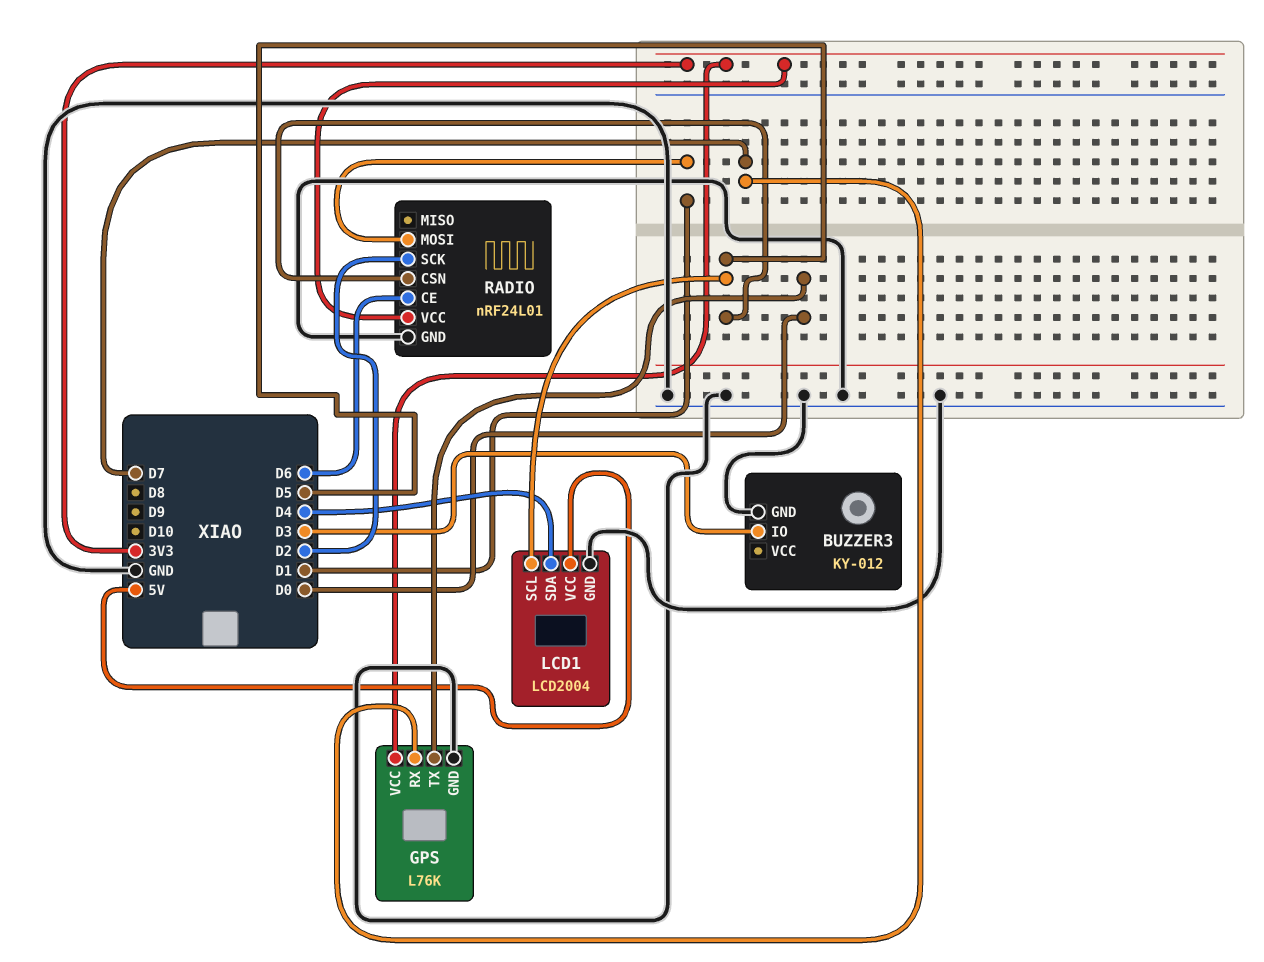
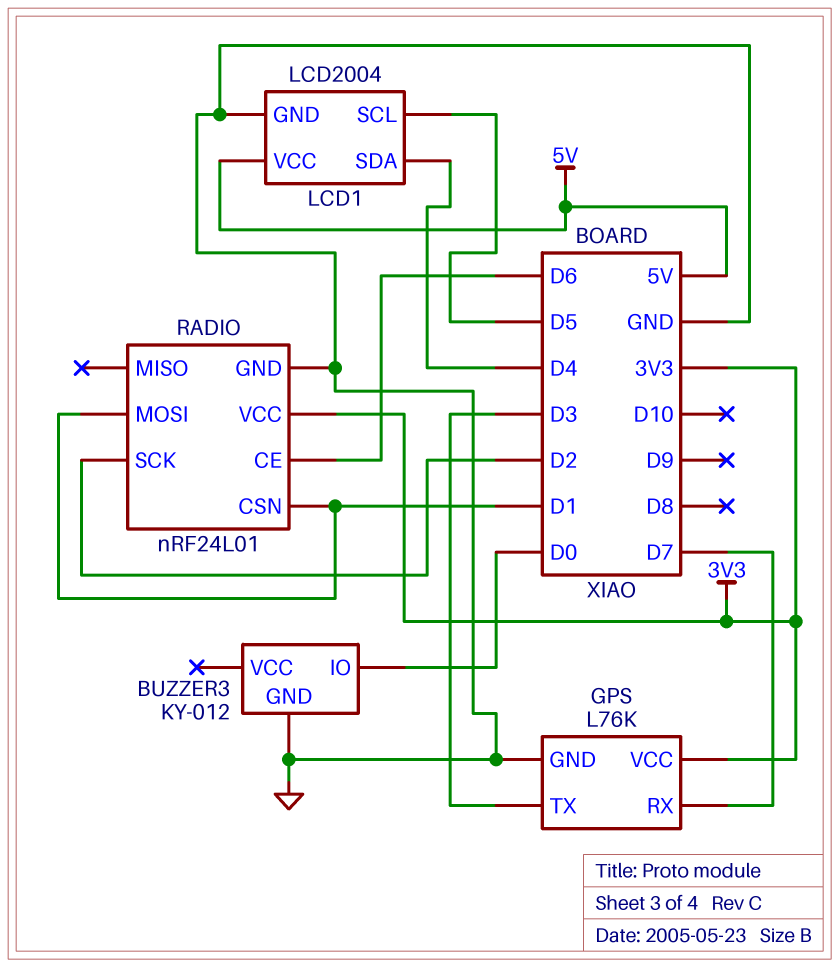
BUZZER3 pin IO: D3 -> D0
GPS pin TX: D0 -> D3
RADIO pin CSN: D5 -> D1

